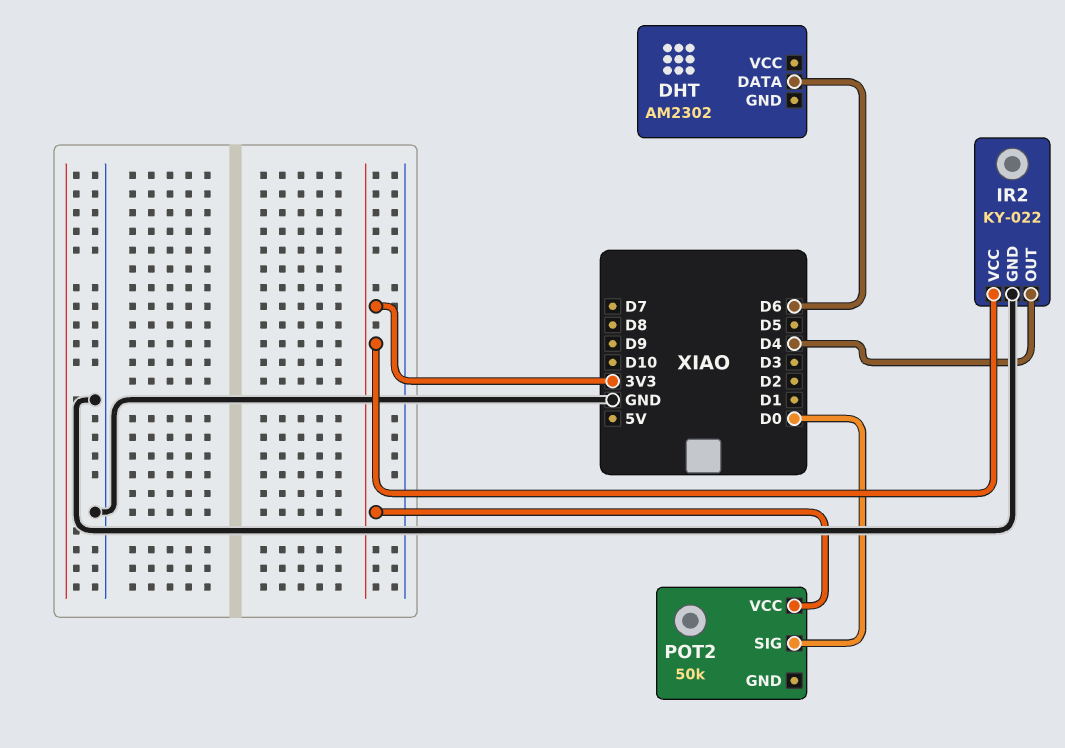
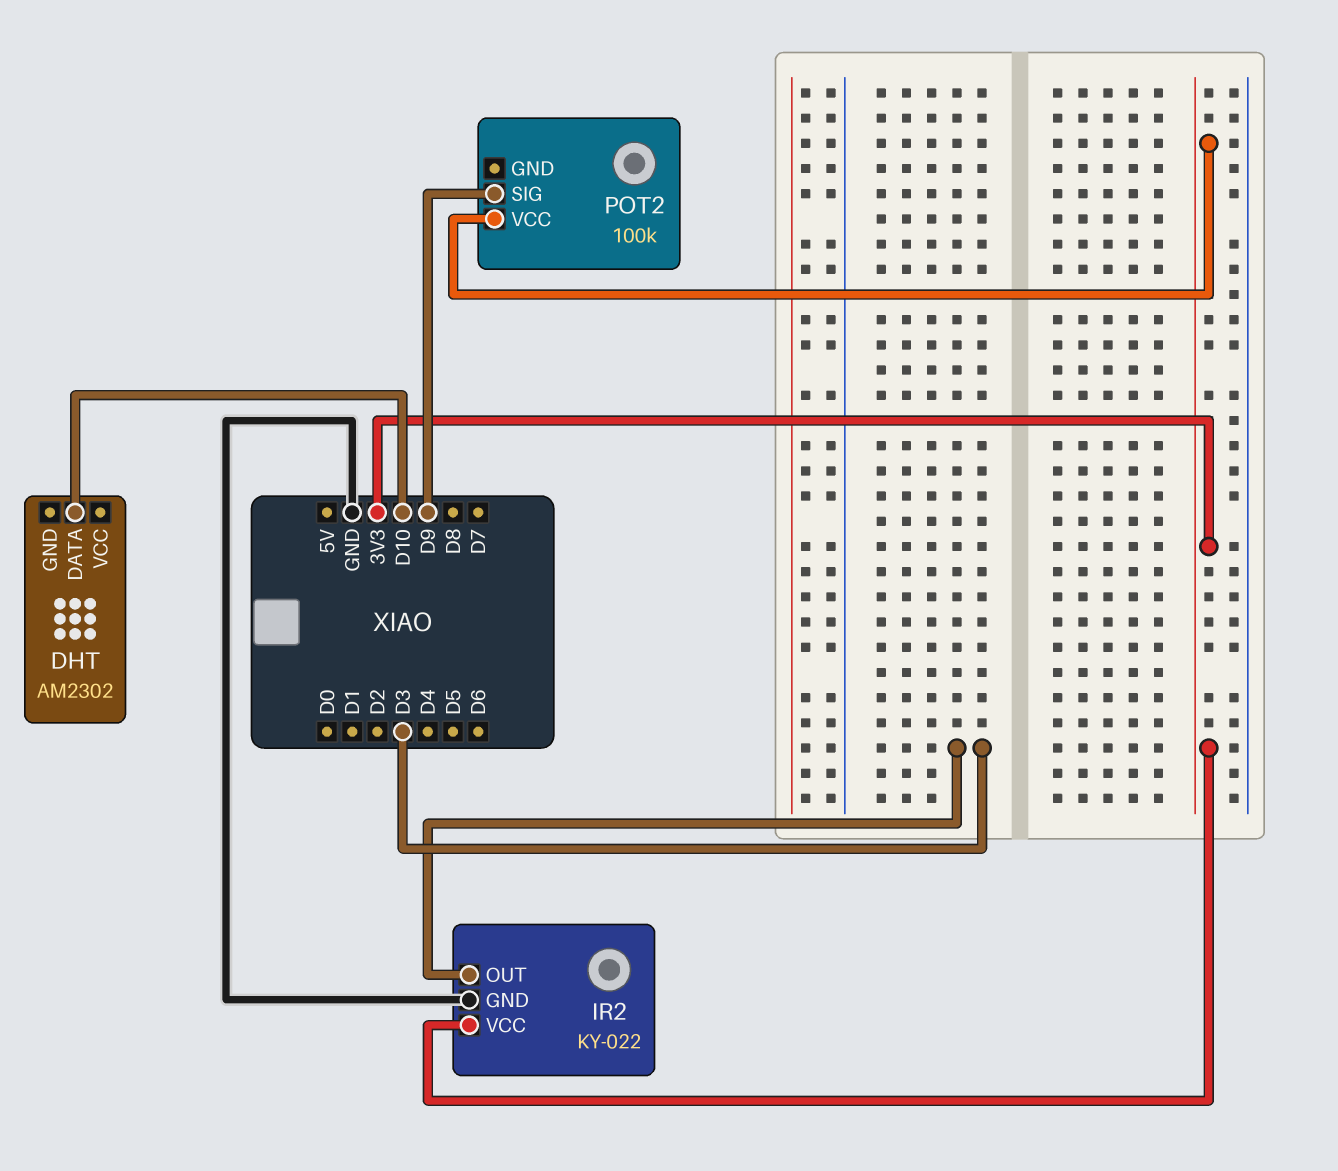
DHT pin DATA: D6 -> D10
IR2 pin OUT: D4 -> D3
POT2: 50k -> 100k
POT2 pin SIG: D0 -> D9

